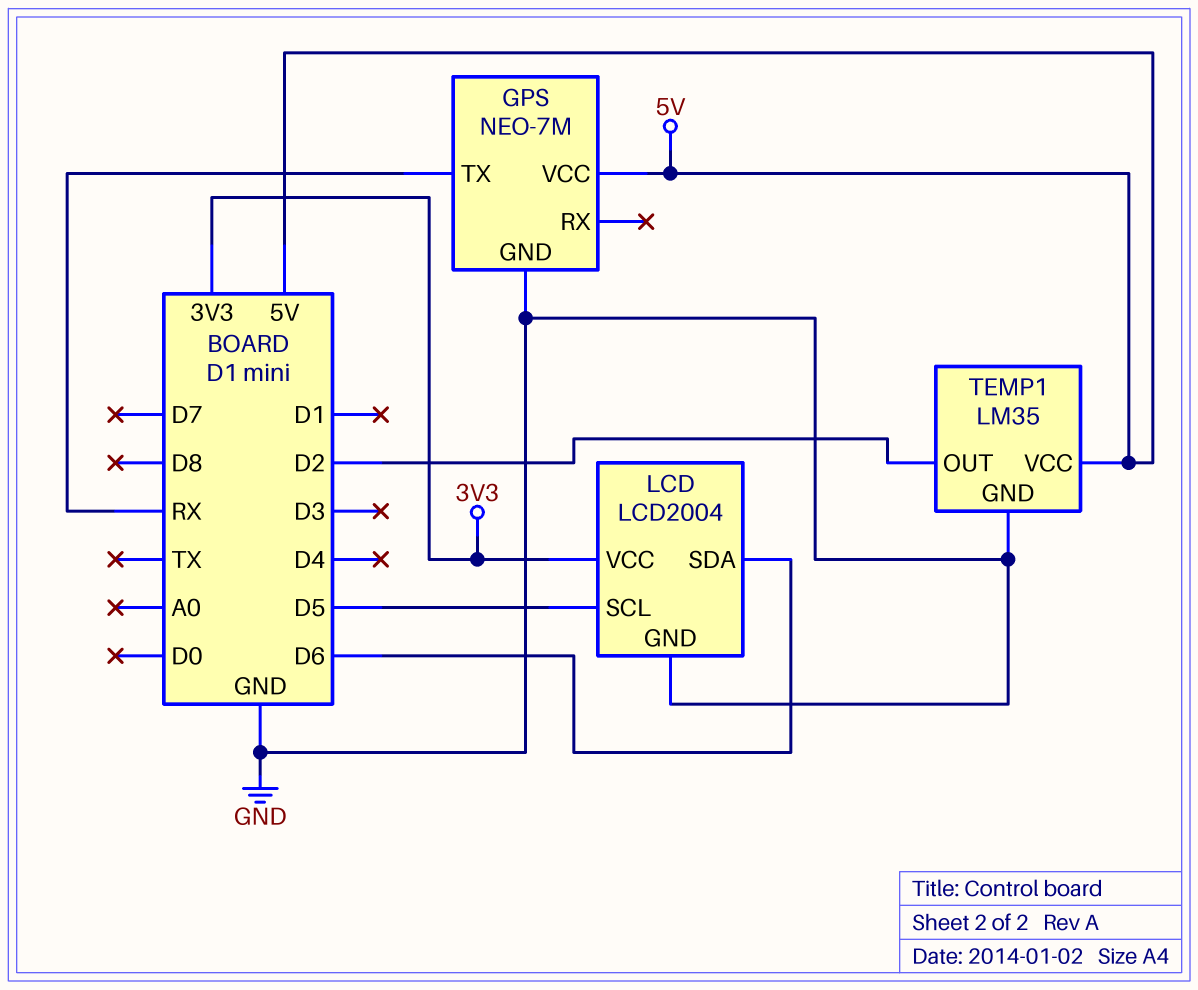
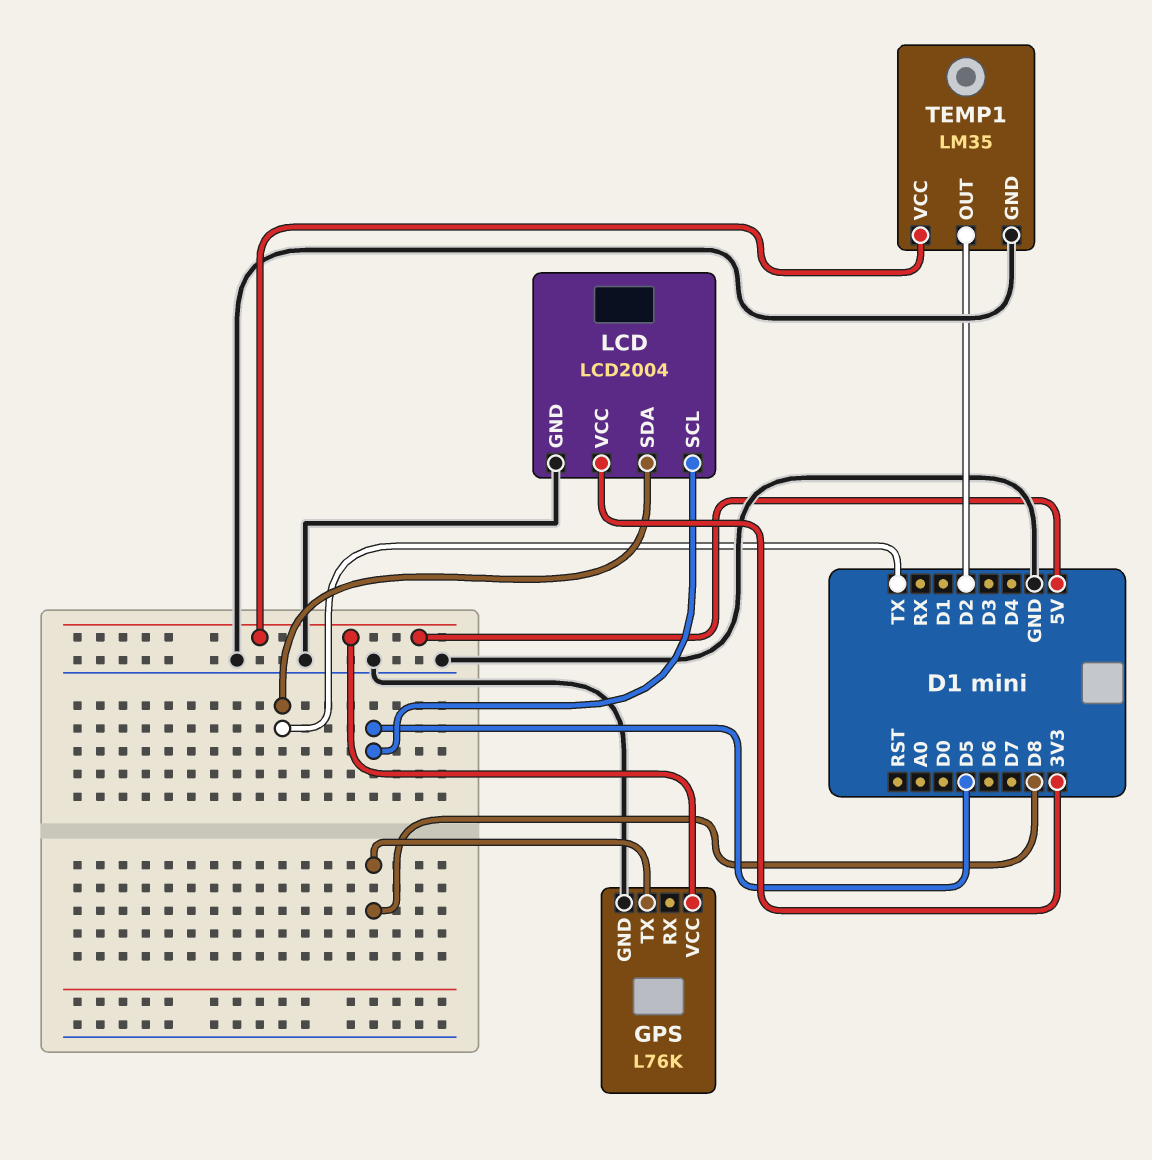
GPS: NEO-7M -> L76K
GPS pin TX: RX -> D8
LCD pin SDA: D6 -> TX

